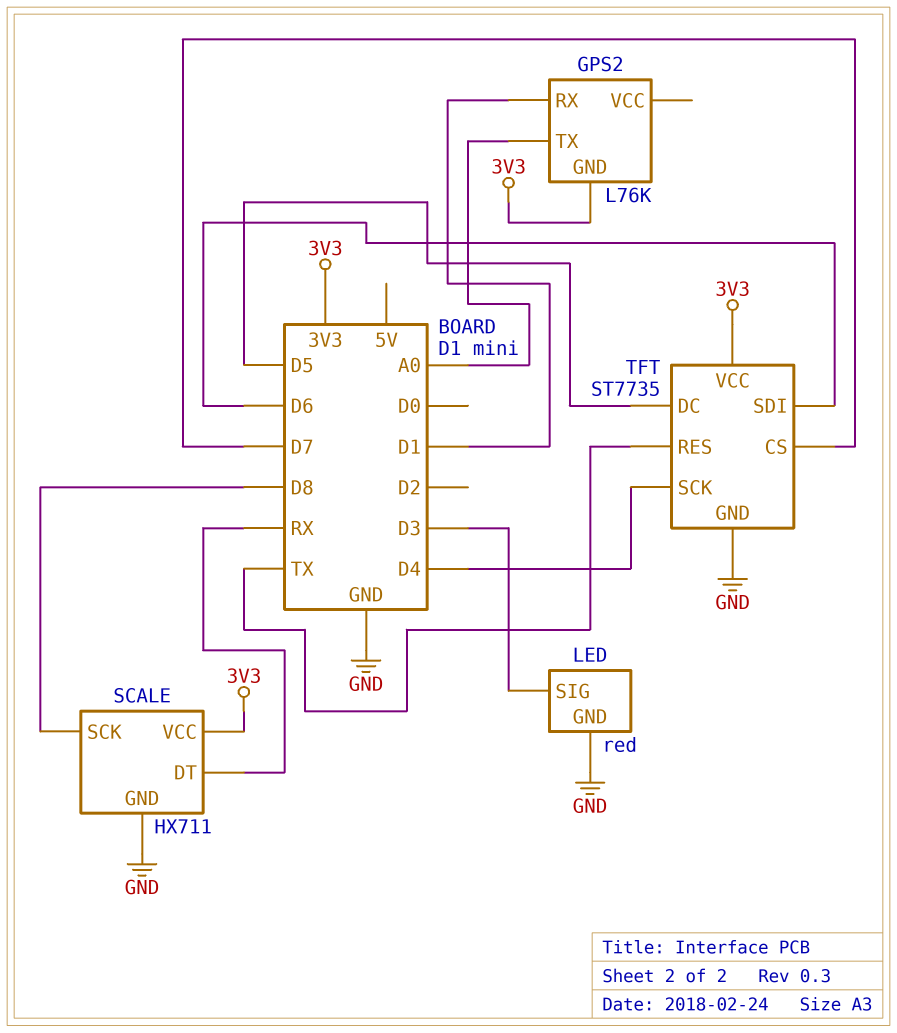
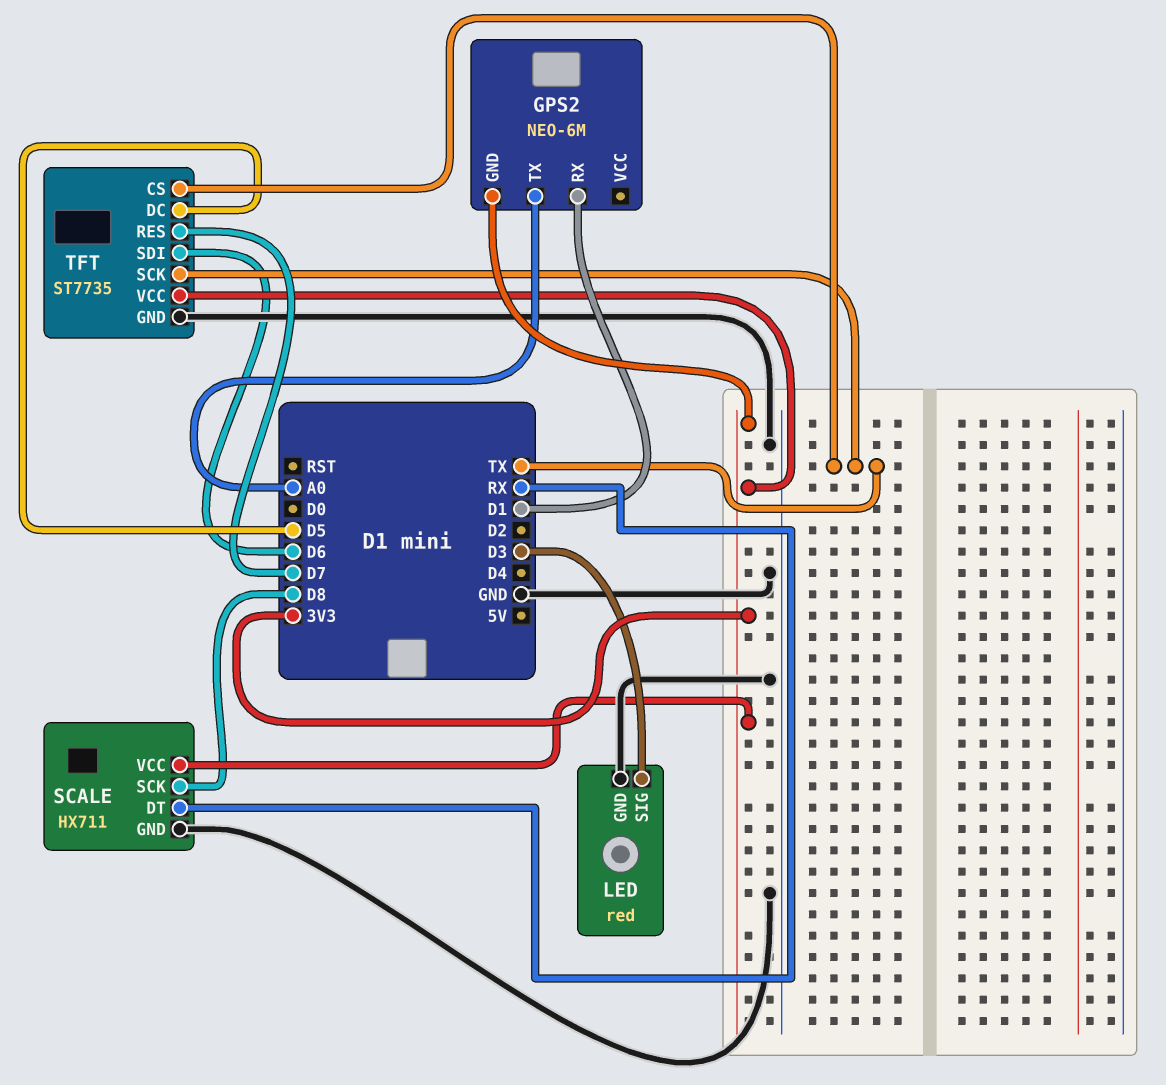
GPS2: L76K -> NEO-6M
TFT pin CS: D7 -> TX
TFT pin RES: TX -> D7
TFT pin SCK: D4 -> TX

